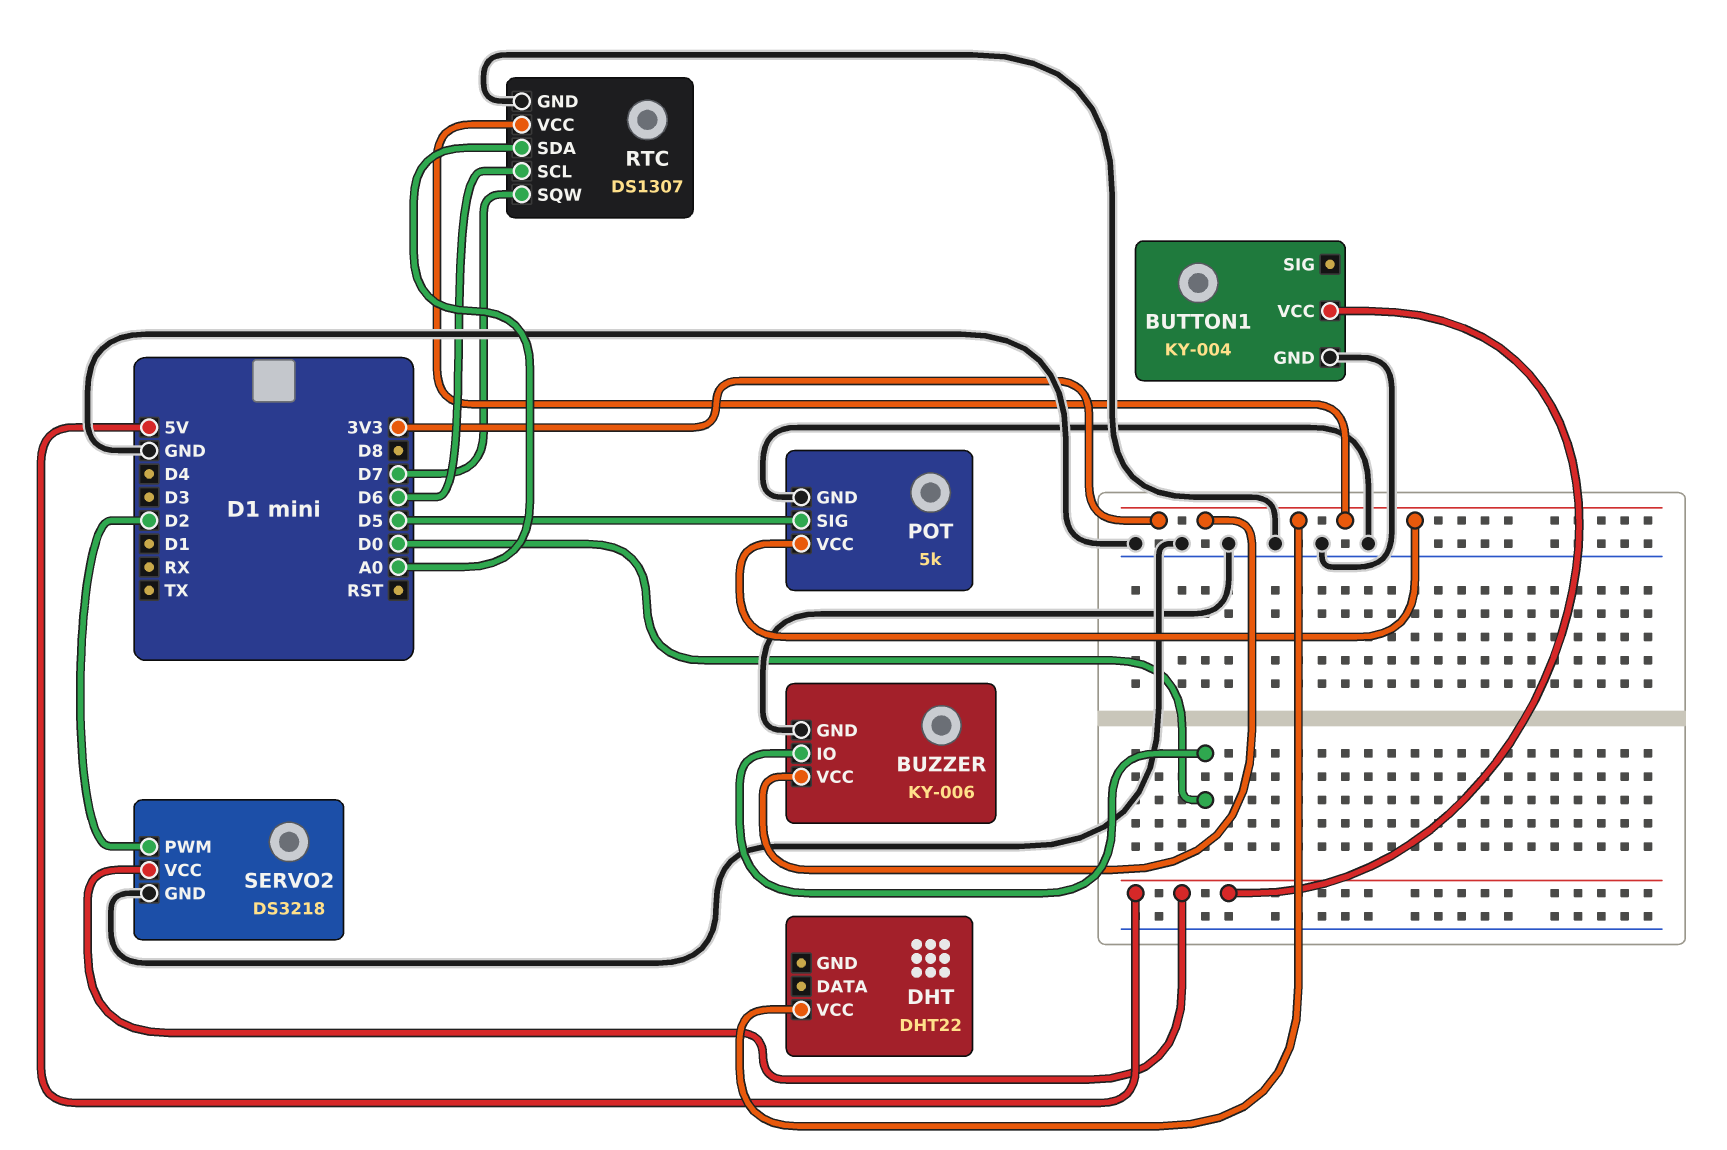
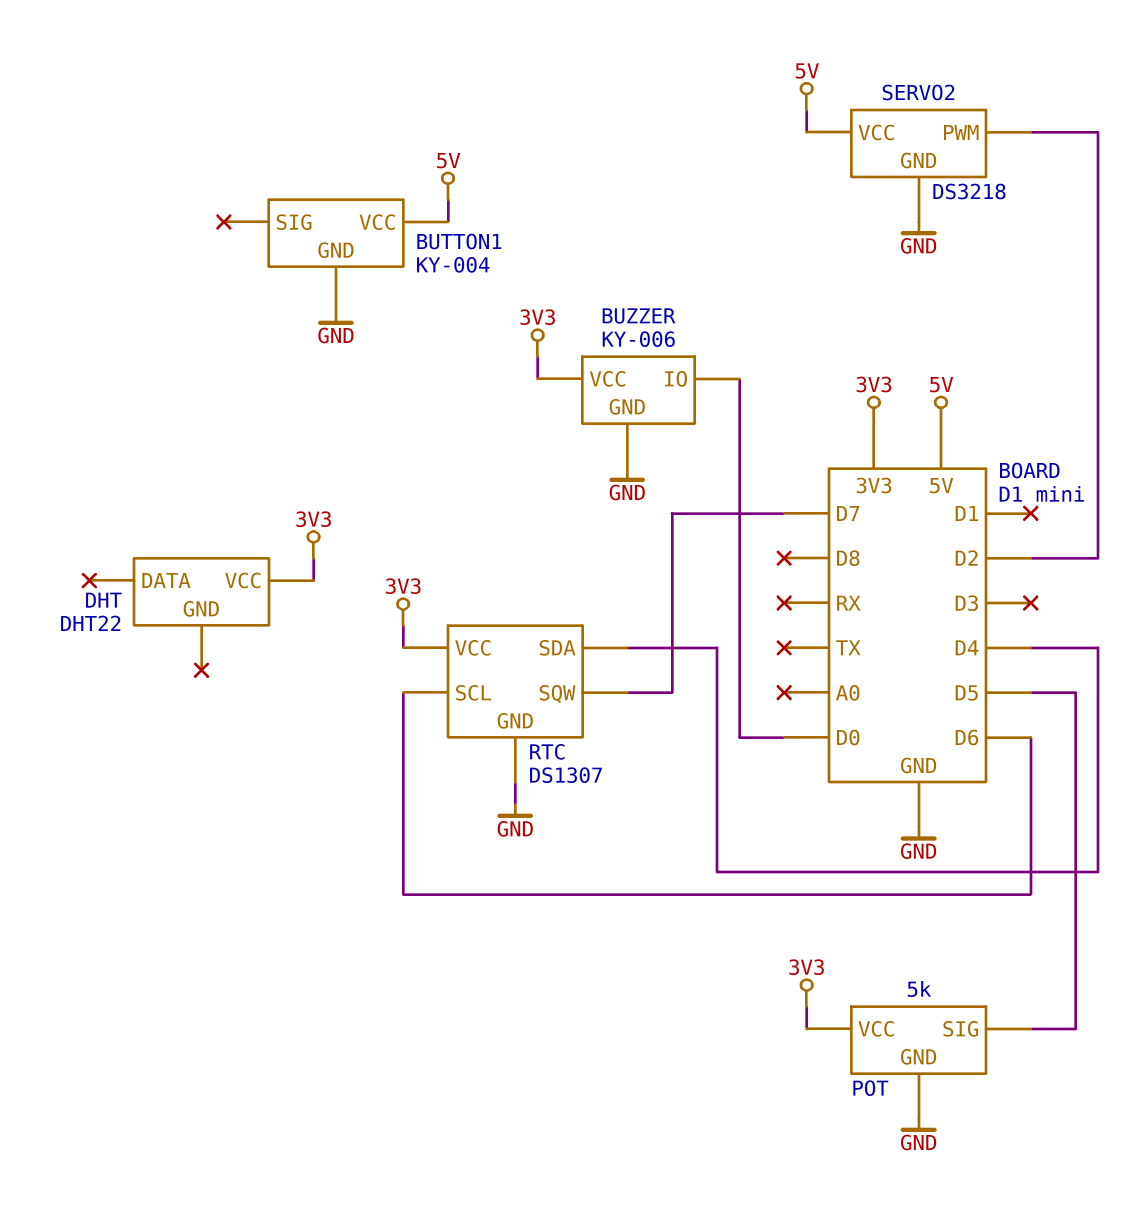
RTC pin SDA: A0 -> D4

